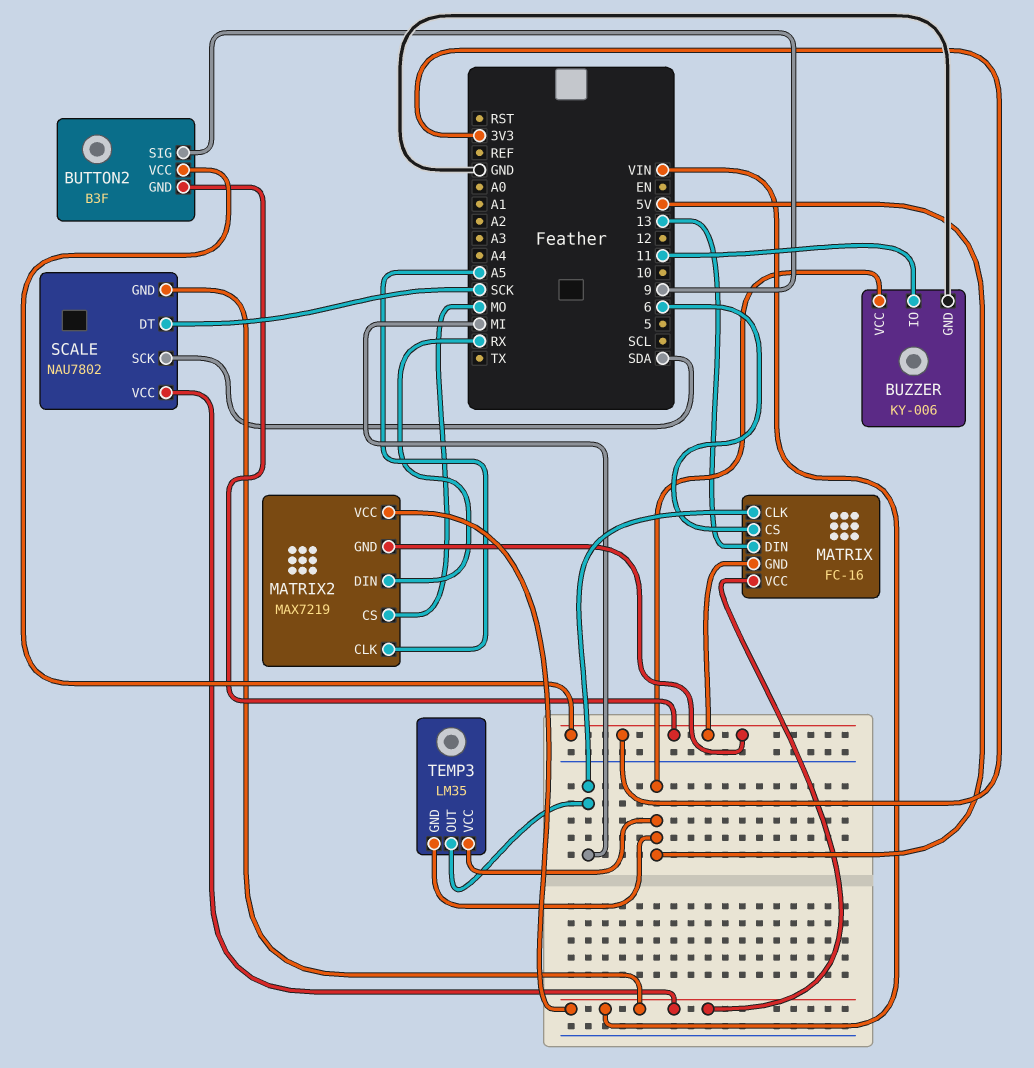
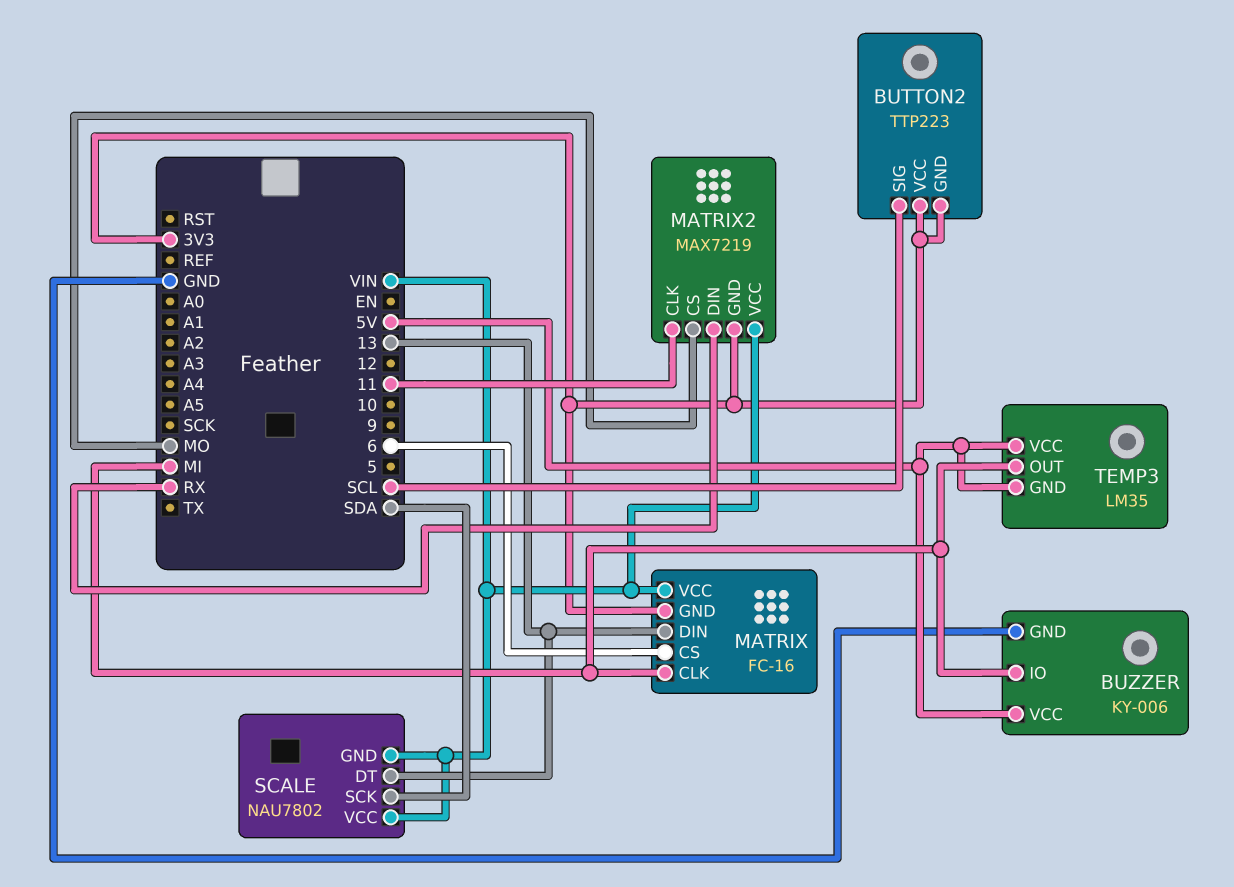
BUTTON2: B3F -> TTP223
BUTTON2 pin SIG: 9 -> SCL
BUZZER pin IO: 11 -> MI
MATRIX2 pin CLK: A5 -> 11
SCALE pin DT: SCK -> 13

